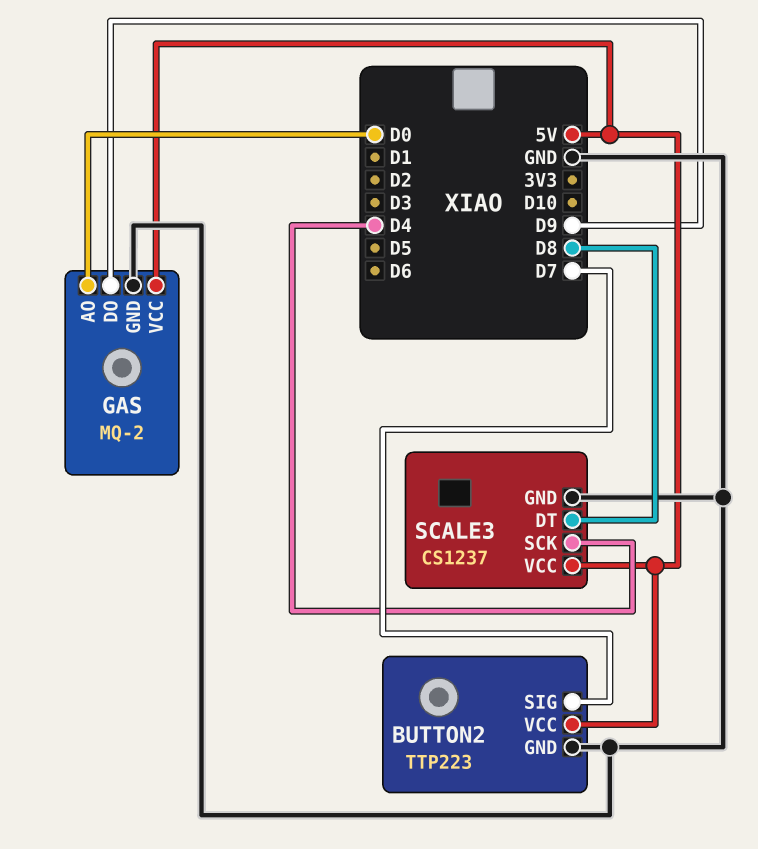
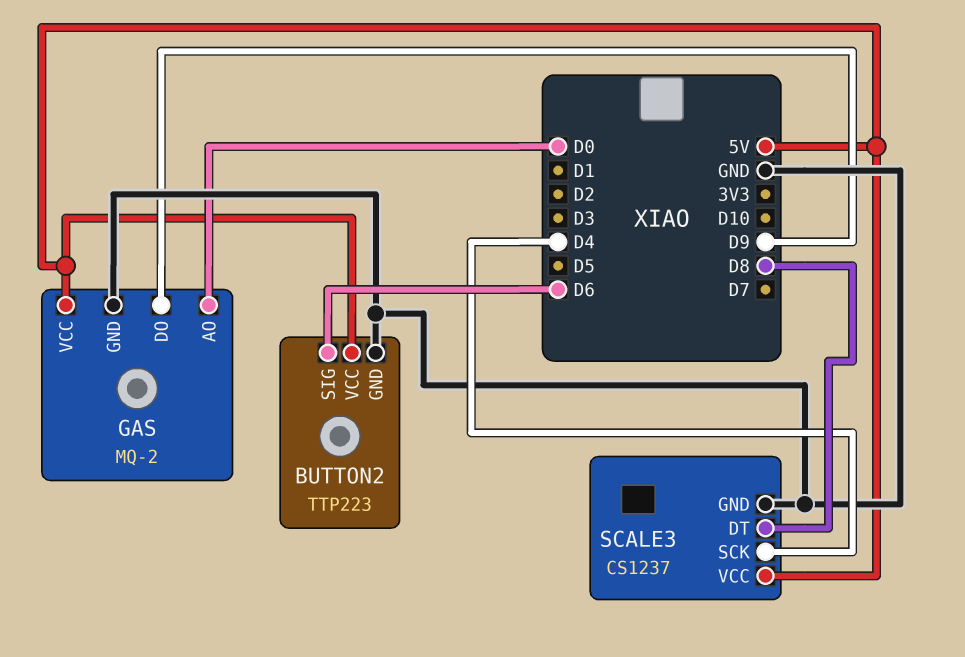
BUTTON2 pin SIG: D7 -> D6

